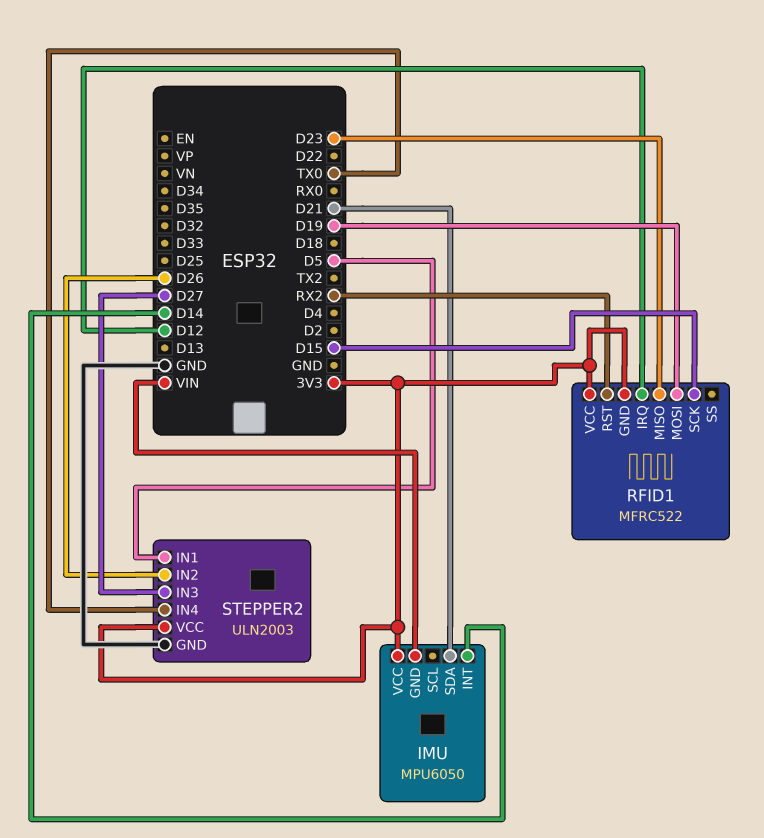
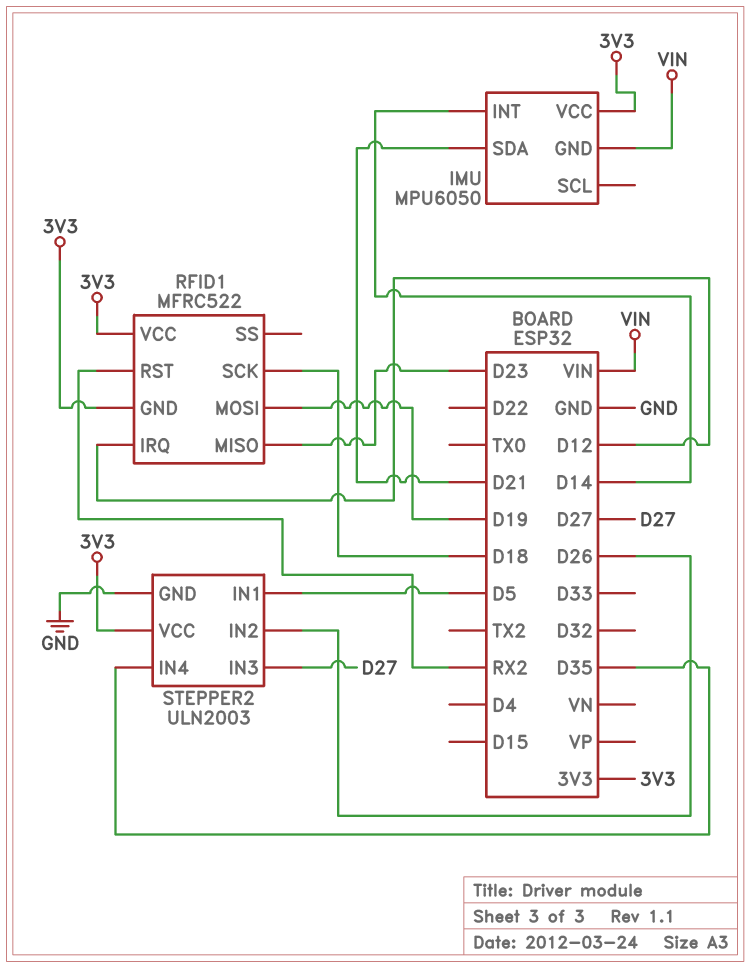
RFID1 pin SCK: D15 -> D18
STEPPER2 pin IN4: TX0 -> D35

